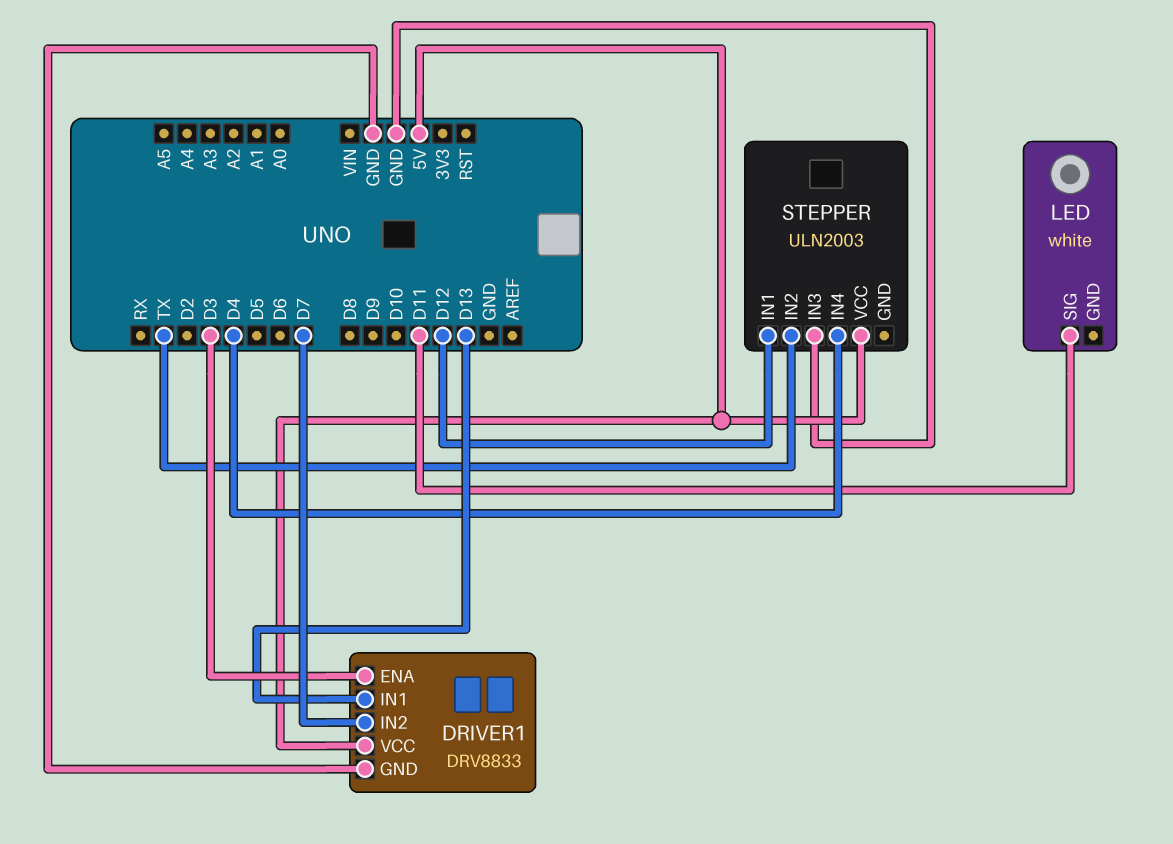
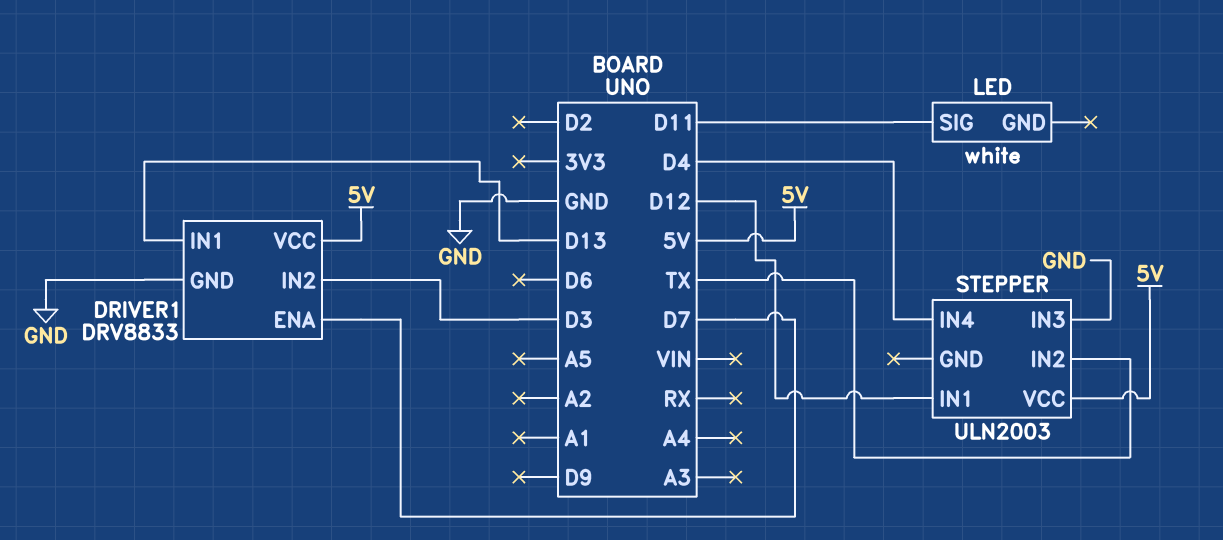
DRIVER1 pin ENA: D3 -> D7
DRIVER1 pin IN2: D7 -> D3

